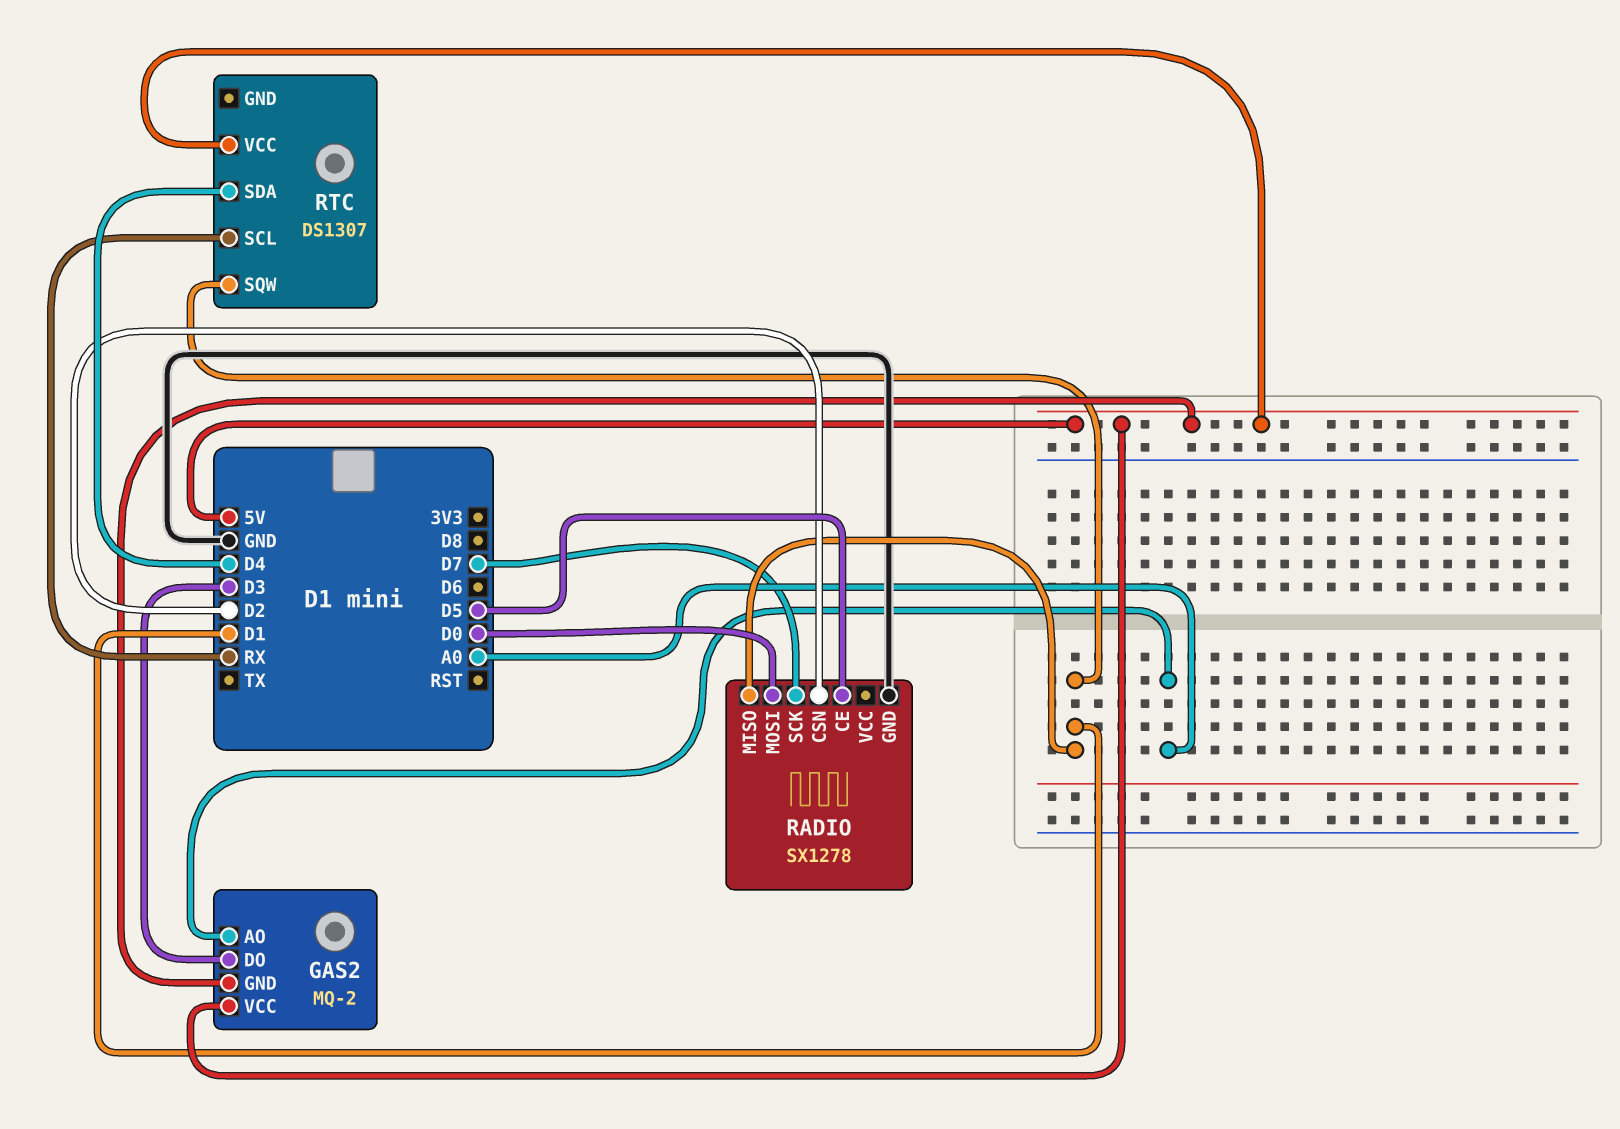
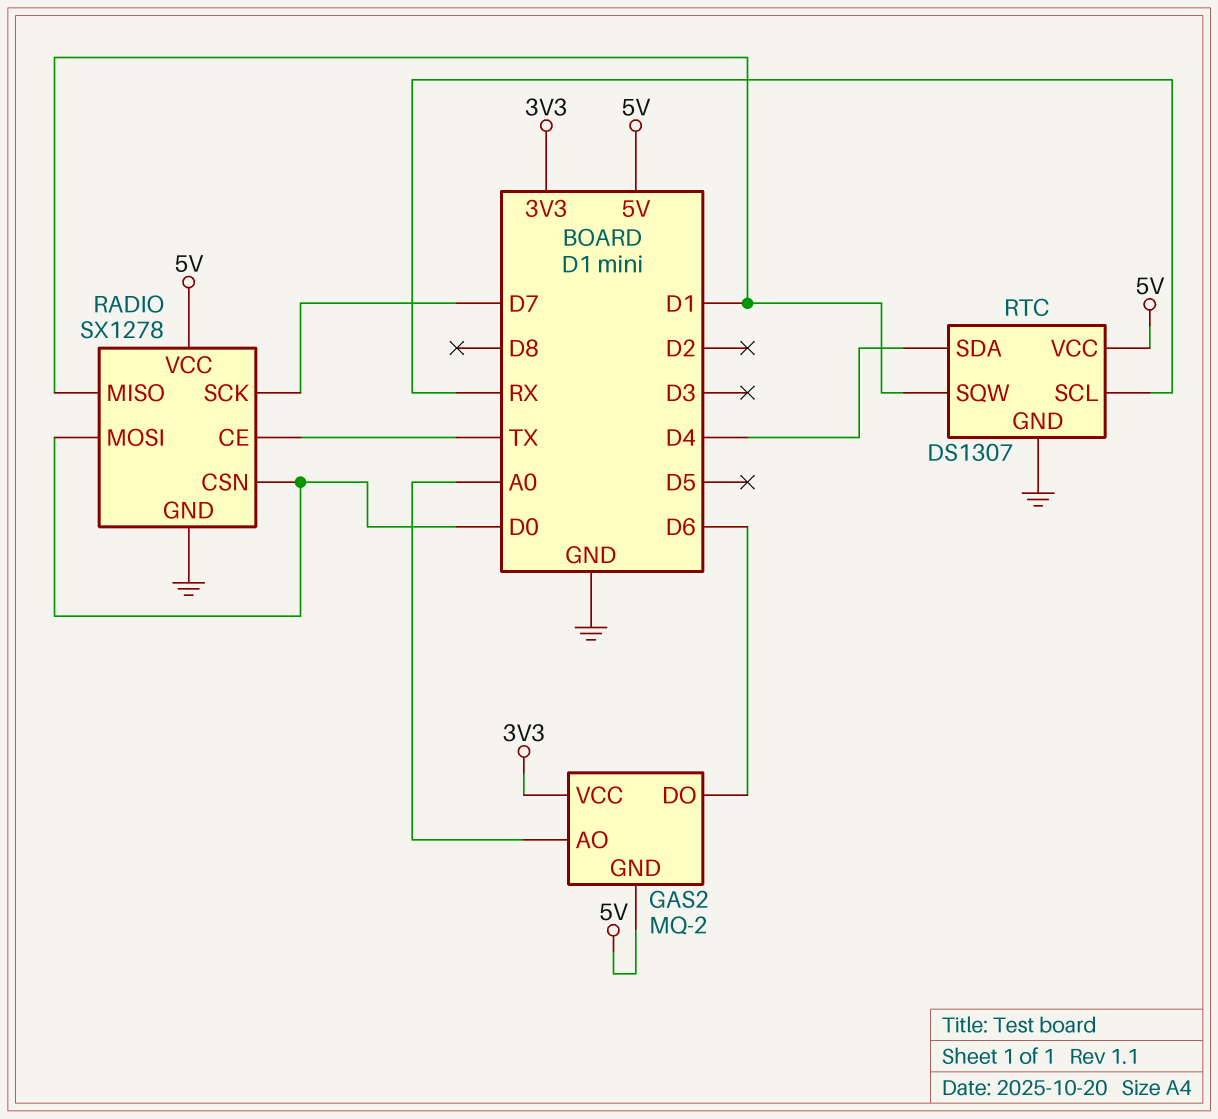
GAS2 pin DO: D3 -> D6
GAS2 pin VCC: 5V -> 3V3
RADIO pin CE: D5 -> TX
RADIO pin CSN: D2 -> D0
RADIO pin VCC: none -> 5V
RTC pin GND: none -> GND

